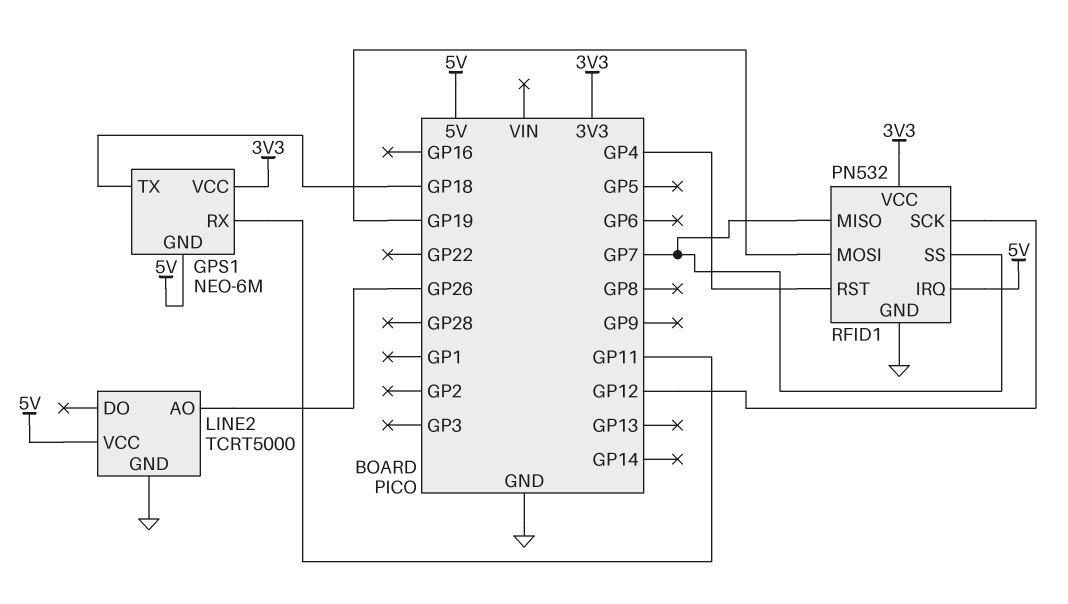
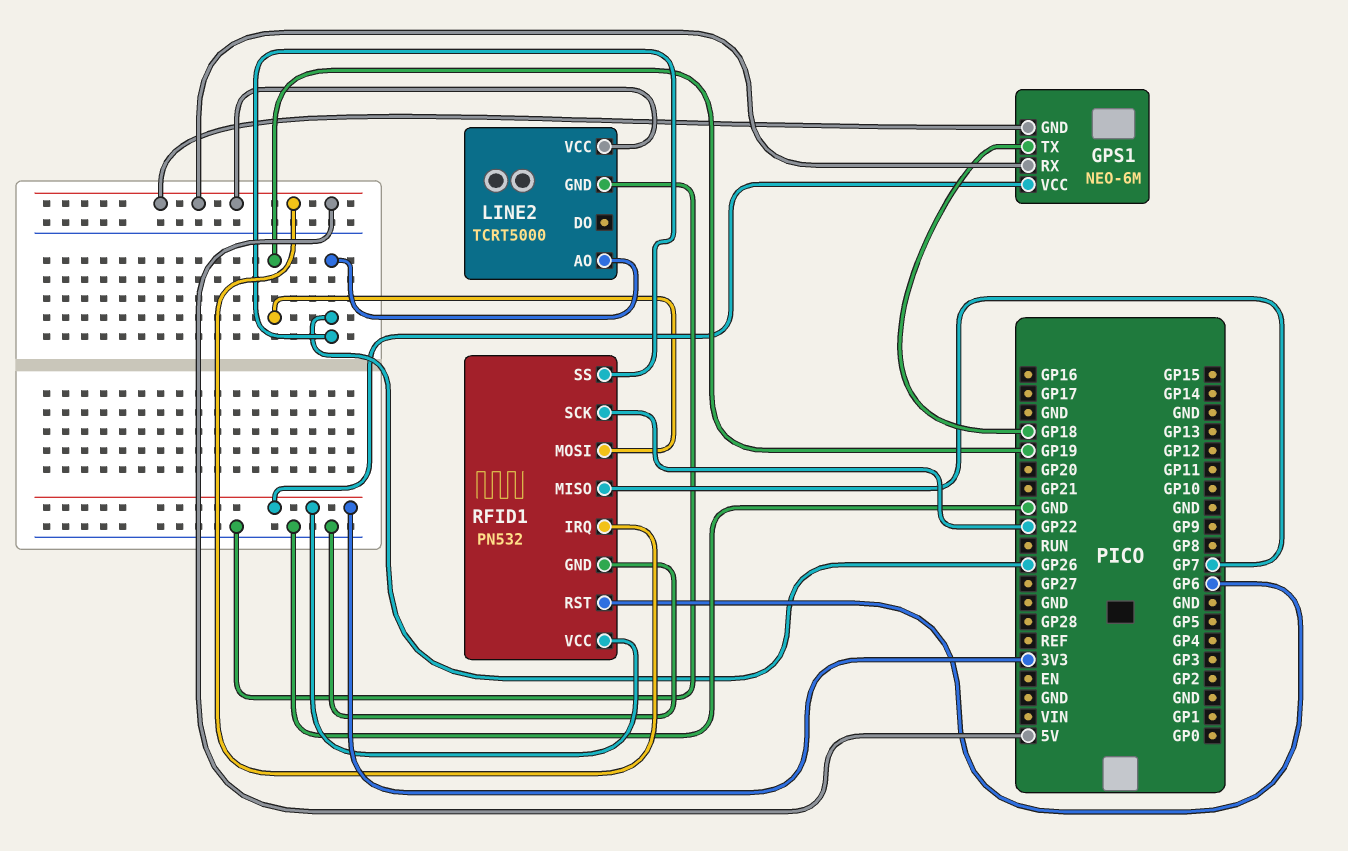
GPS1 pin RX: GP11 -> 5V
RFID1 pin RST: GP4 -> GP6
RFID1 pin SCK: GP12 -> GP22
RFID1 pin SS: GP7 -> GP26

